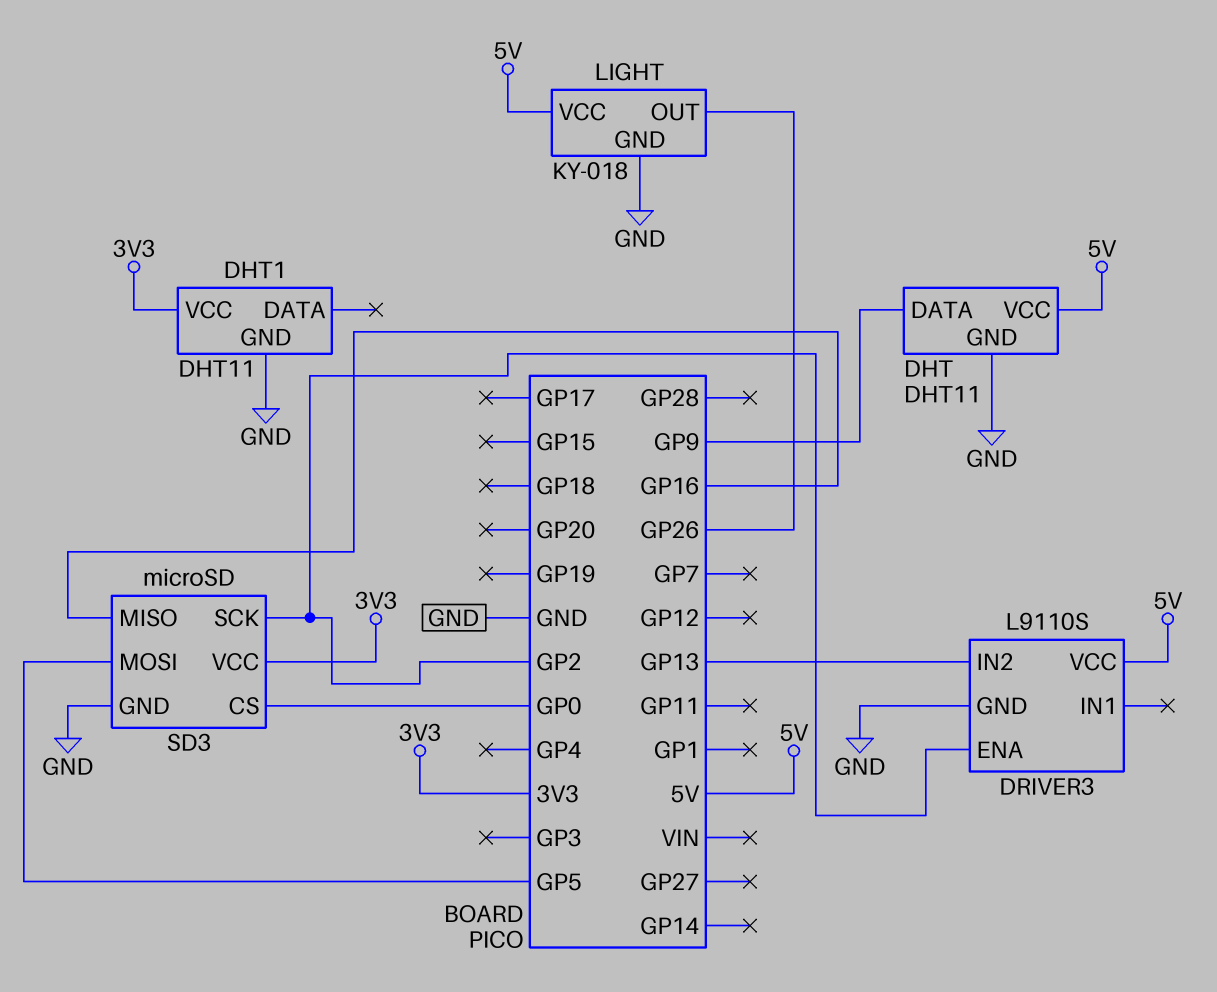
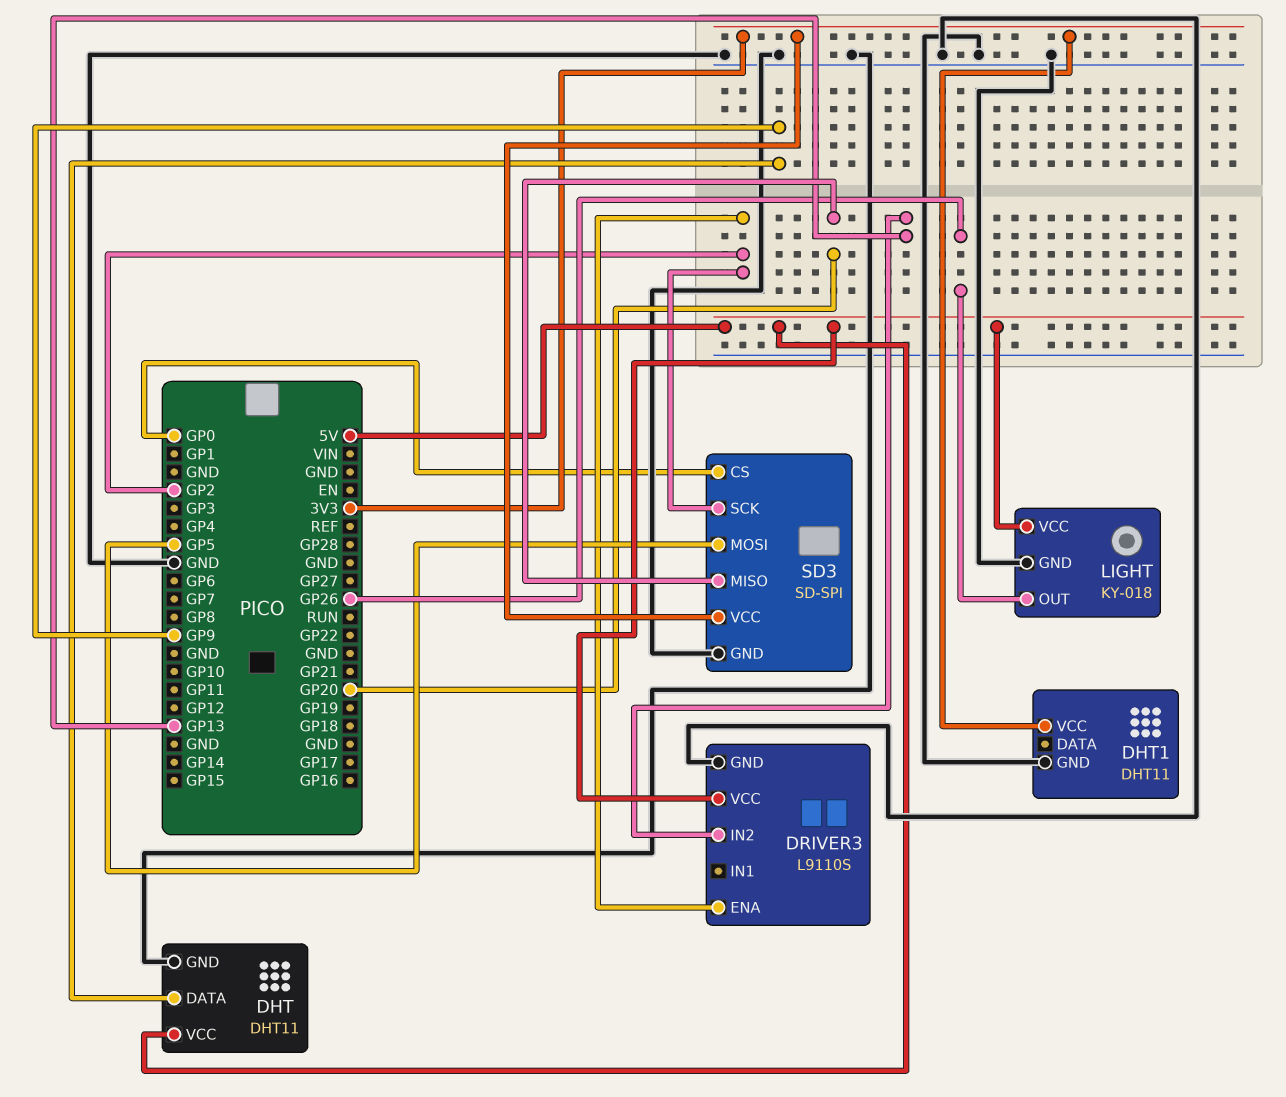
SD3: microSD -> SD-SPI
SD3 pin MISO: GP16 -> GP20

